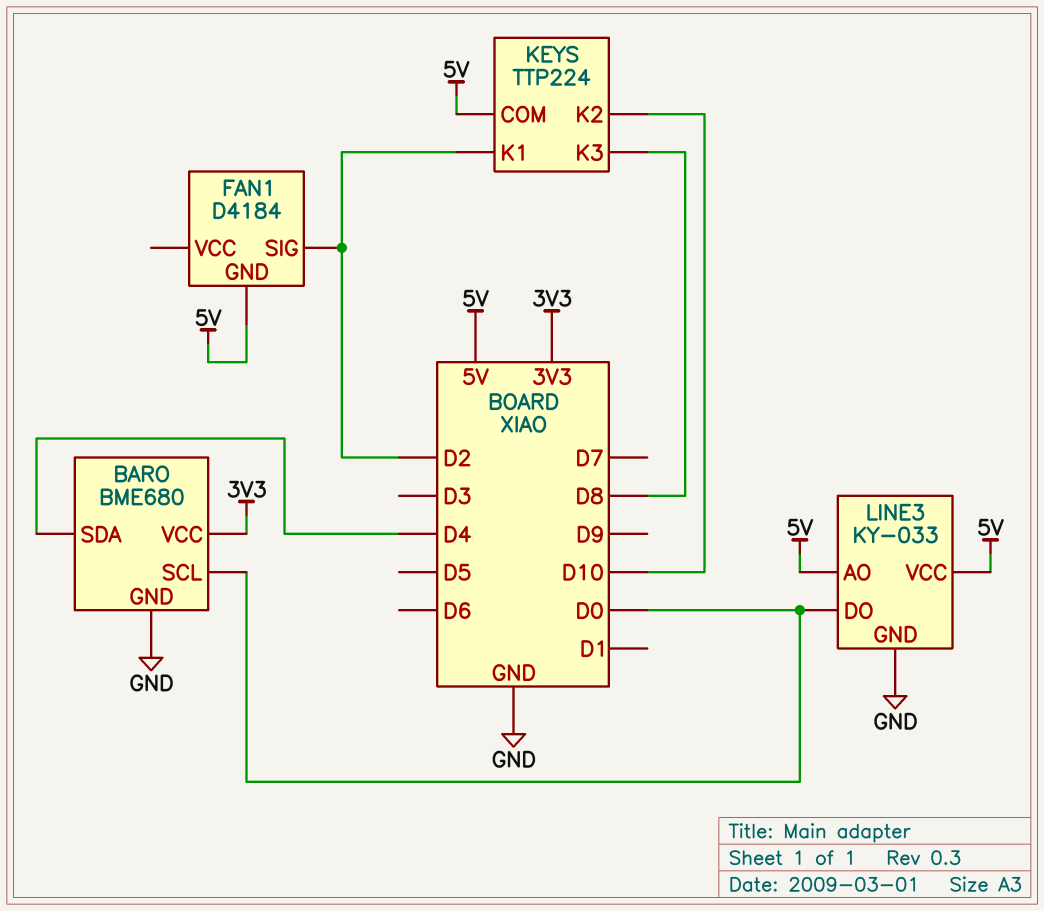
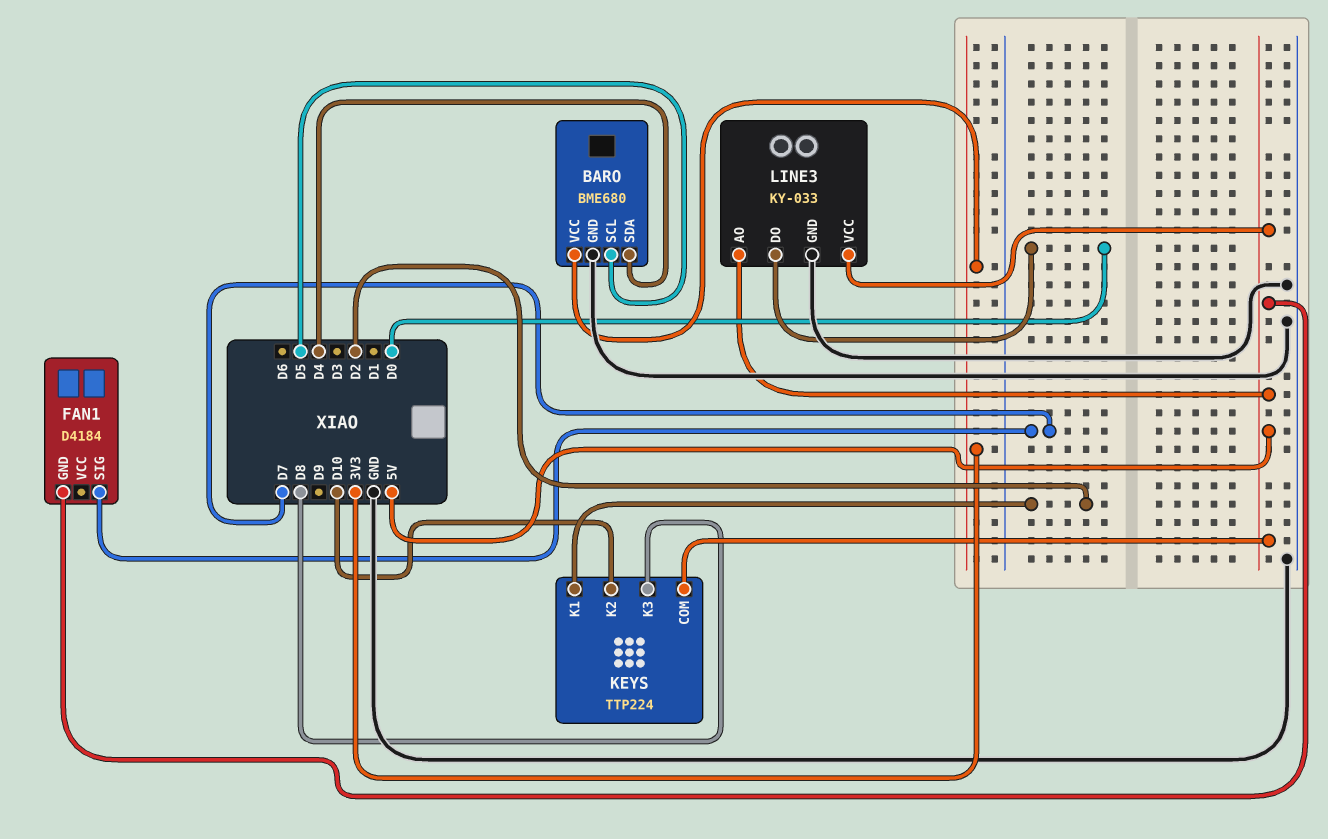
BARO pin SCL: D0 -> D5
FAN1 pin SIG: D2 -> D7

